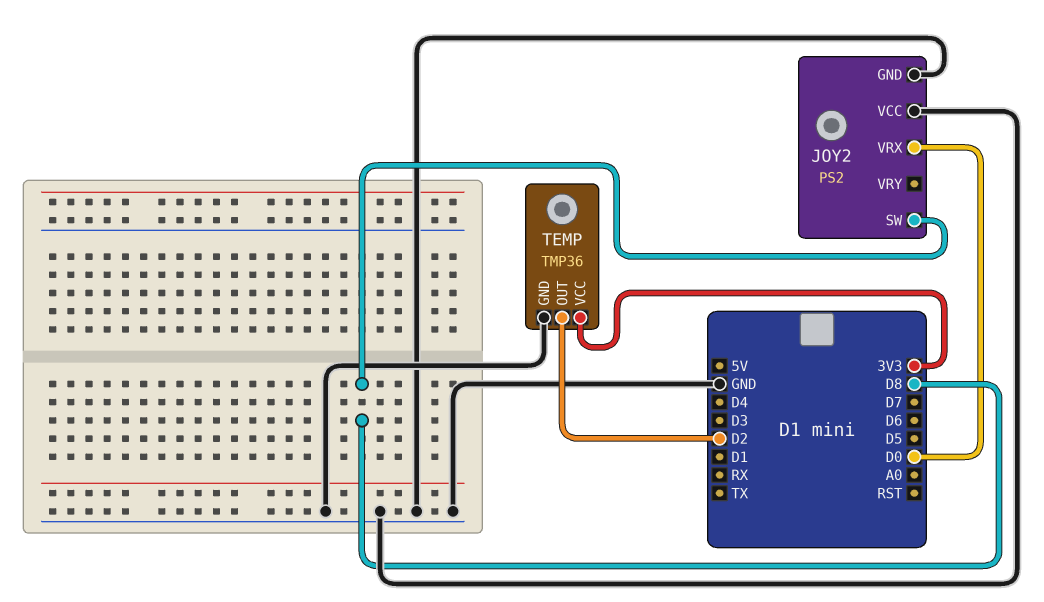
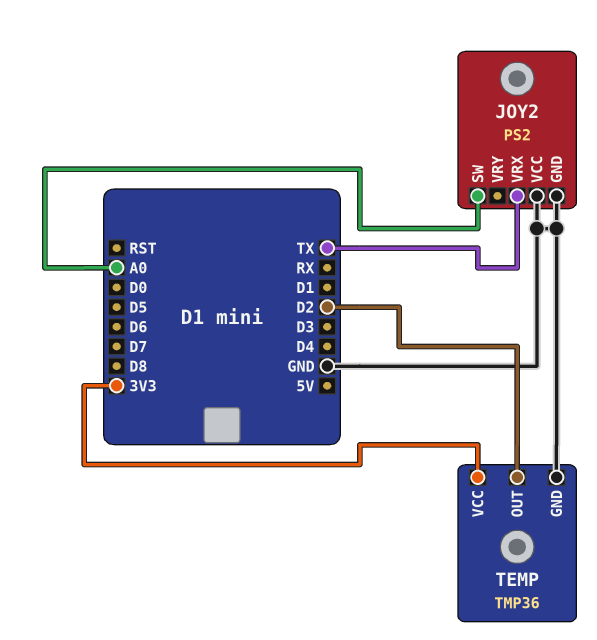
JOY2 pin SW: D8 -> A0
JOY2 pin VRX: D0 -> TX

